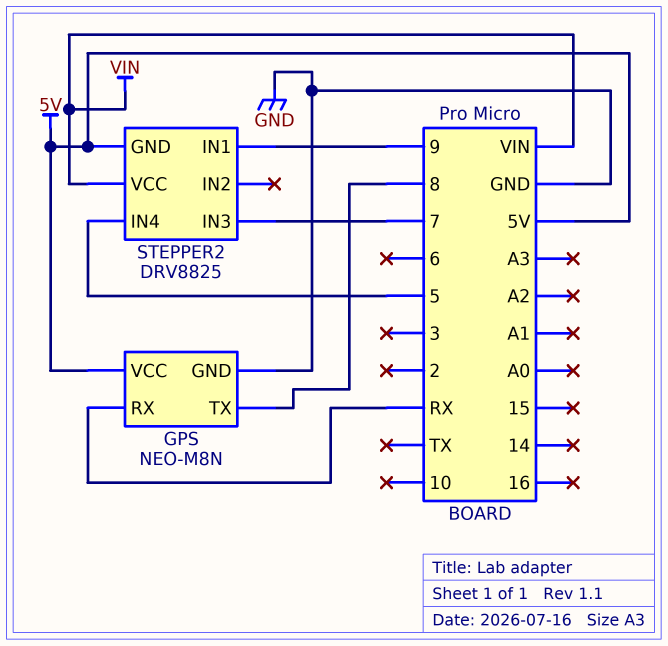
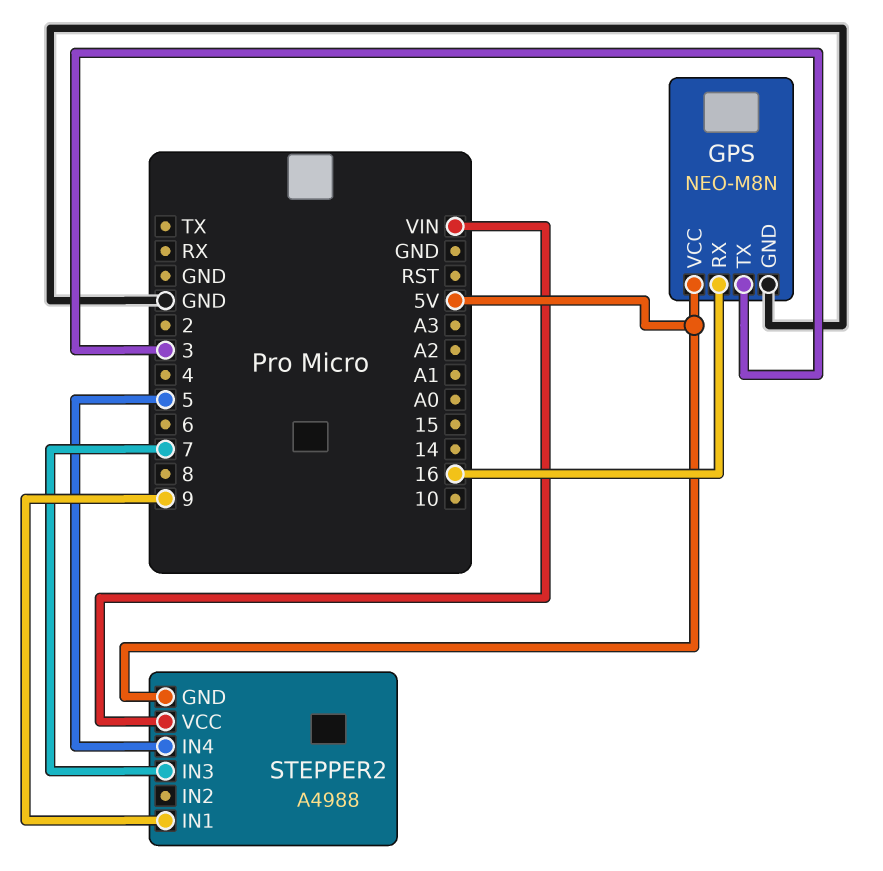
GPS pin RX: RX -> 16
GPS pin TX: 8 -> 3
STEPPER2: DRV8825 -> A4988

